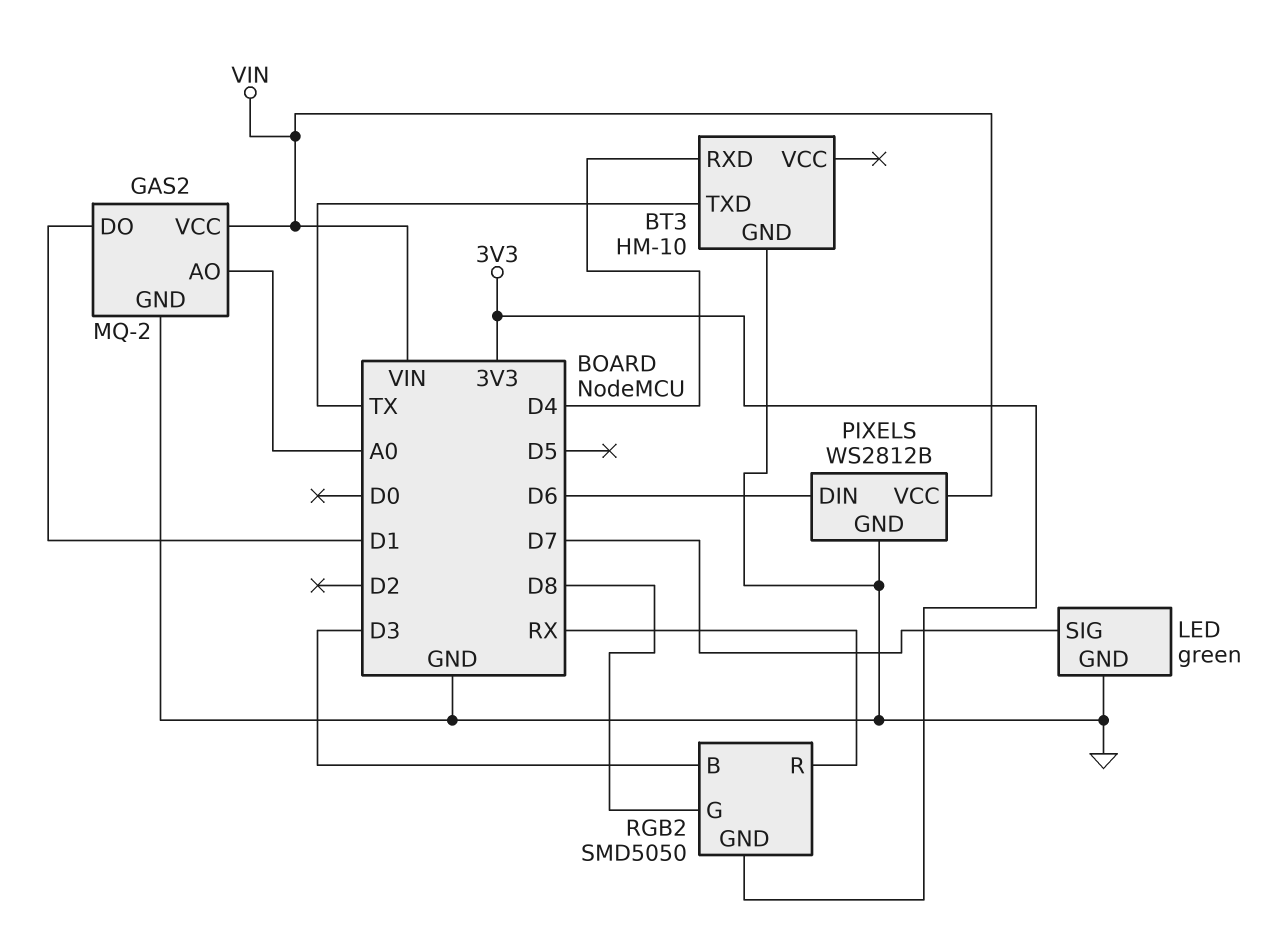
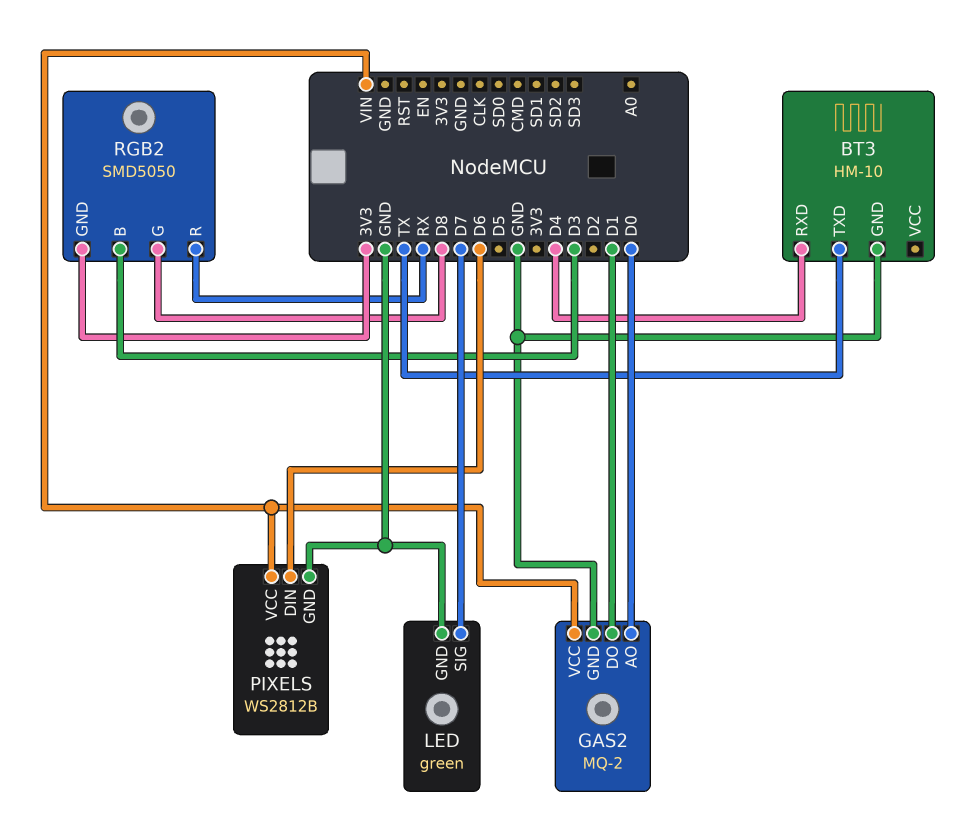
GAS2 pin AO: A0 -> D0

